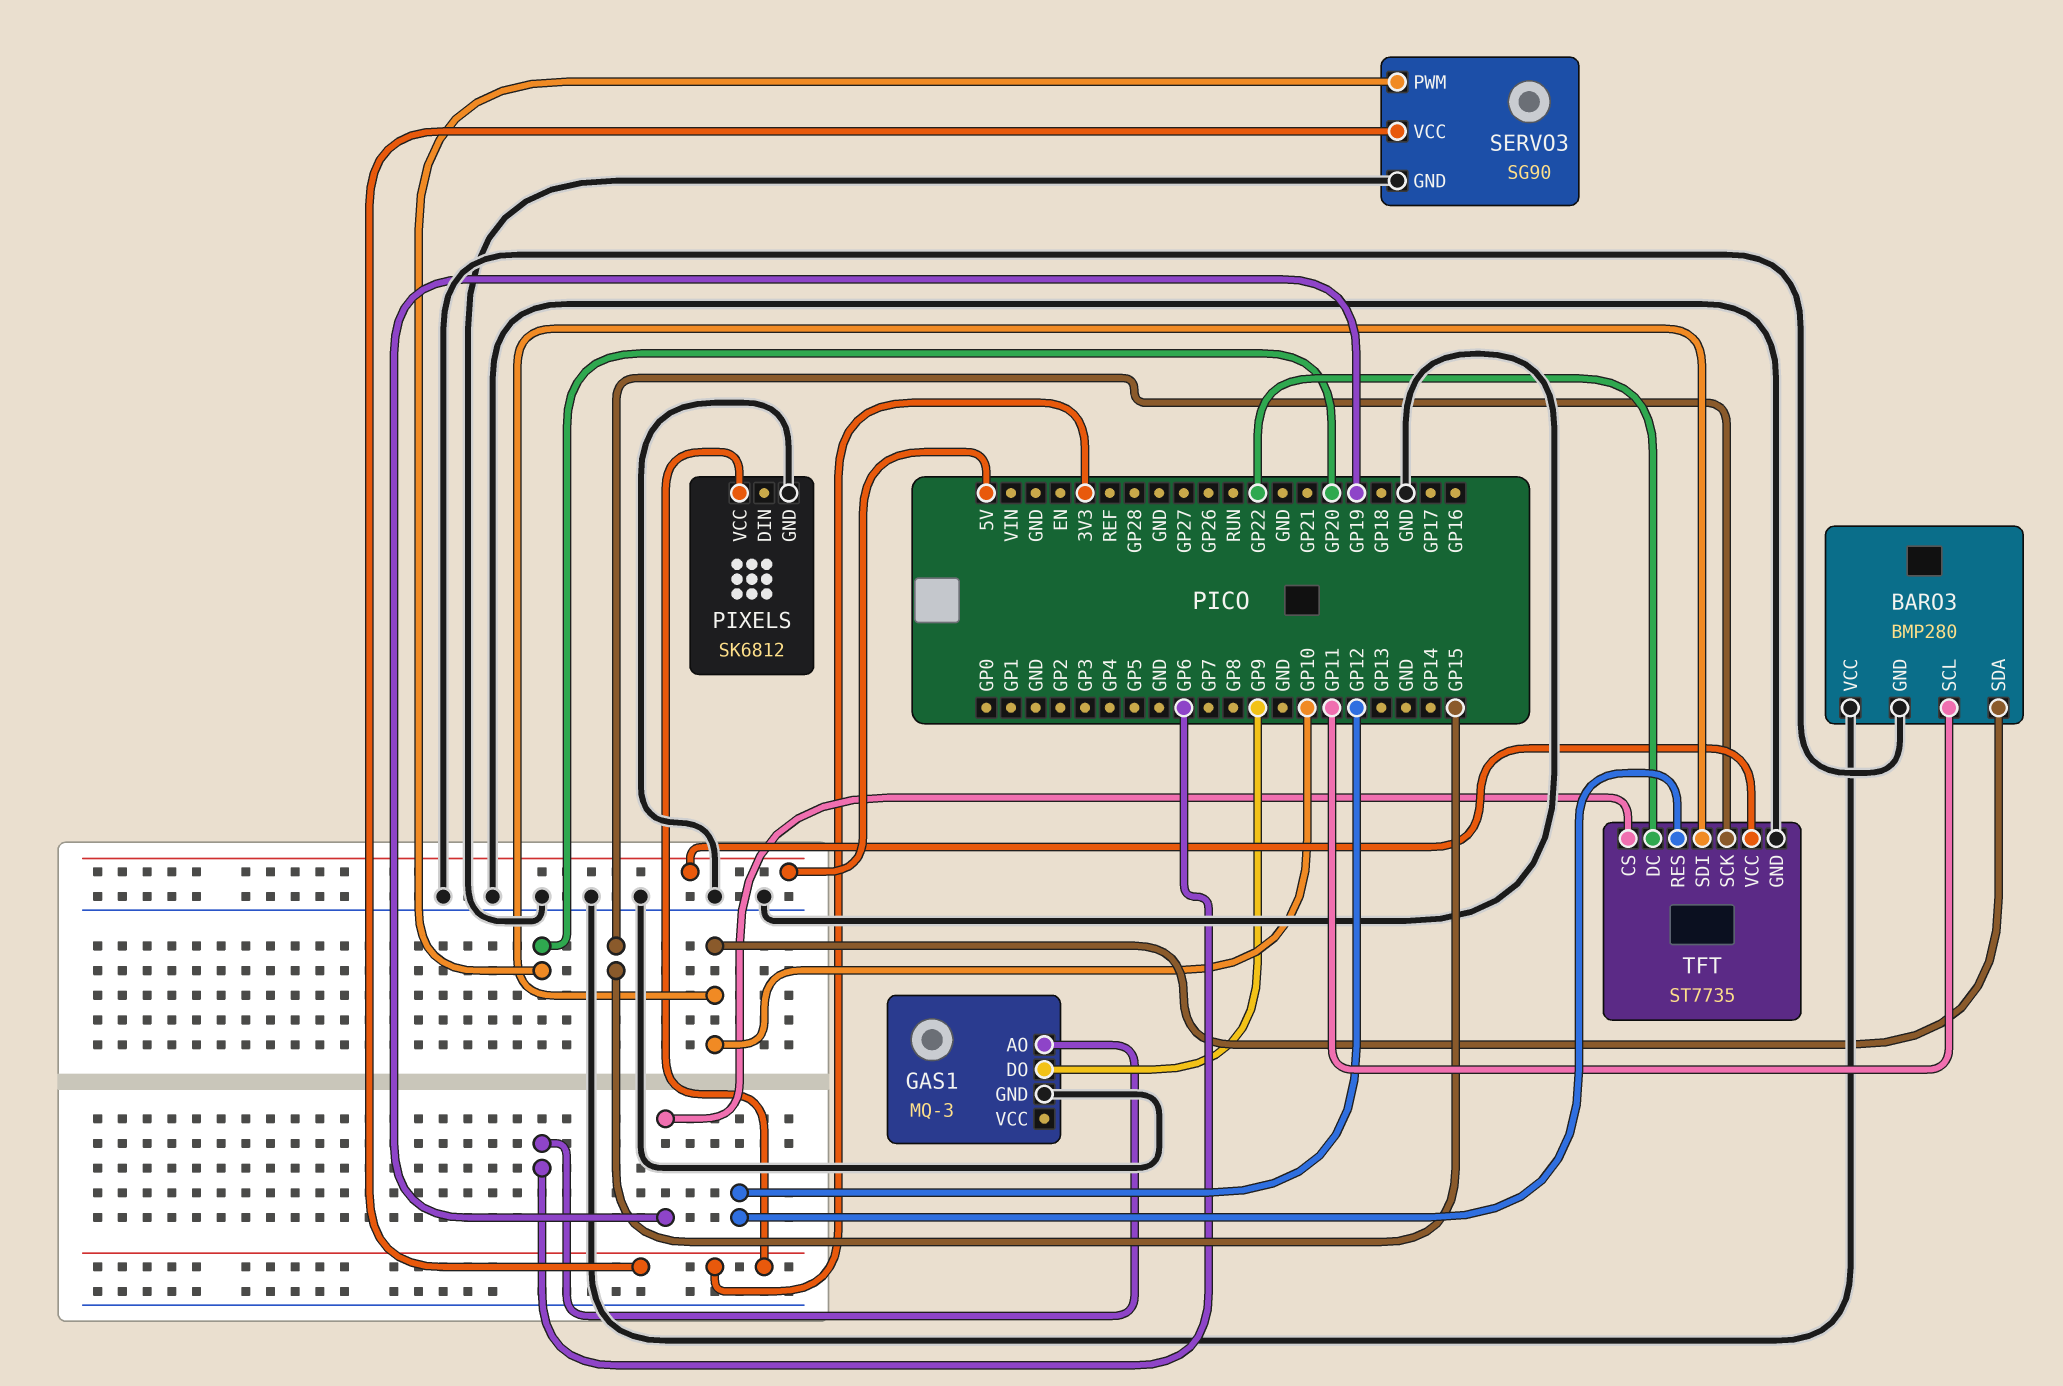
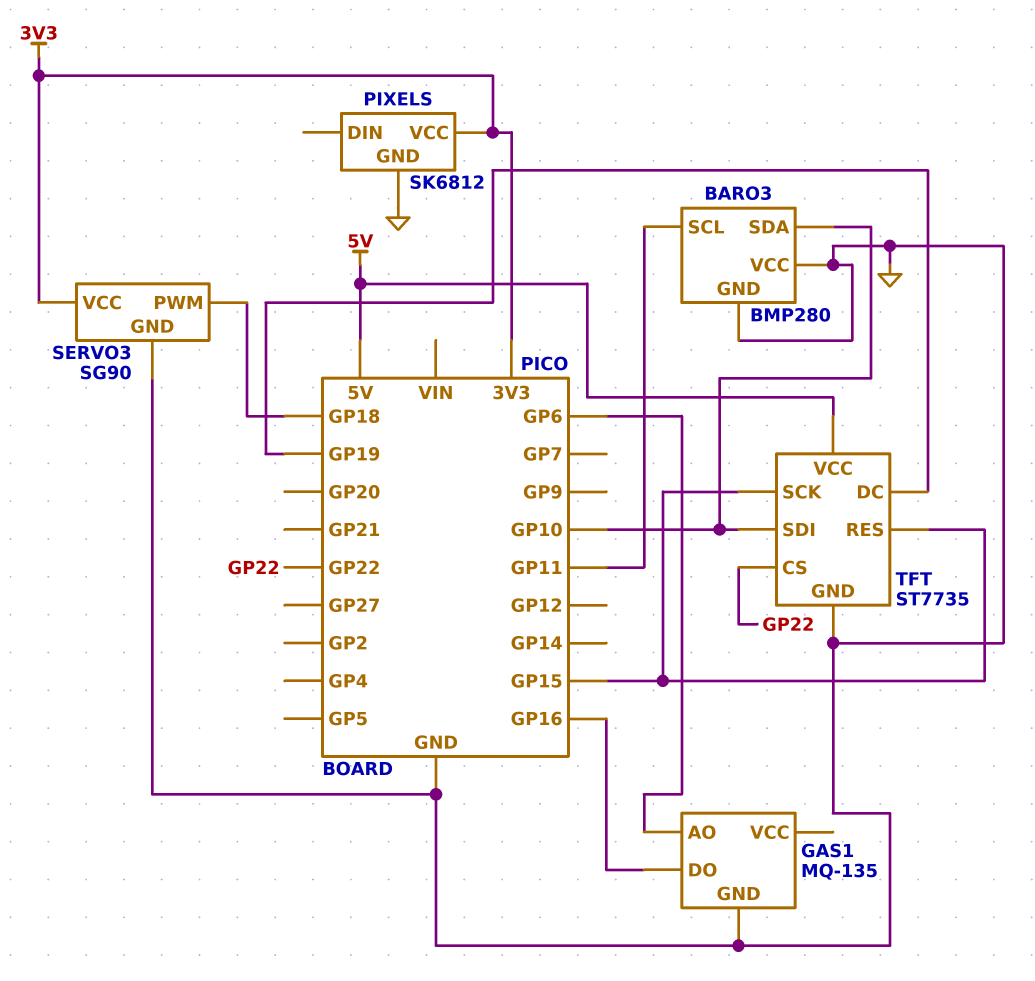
GAS1: MQ-3 -> MQ-135
GAS1 pin DO: GP9 -> GP16
SERVO3 pin PWM: GP20 -> GP18
TFT pin CS: GP19 -> GP22
TFT pin DC: GP22 -> GP19
TFT pin RES: GP12 -> GP15

